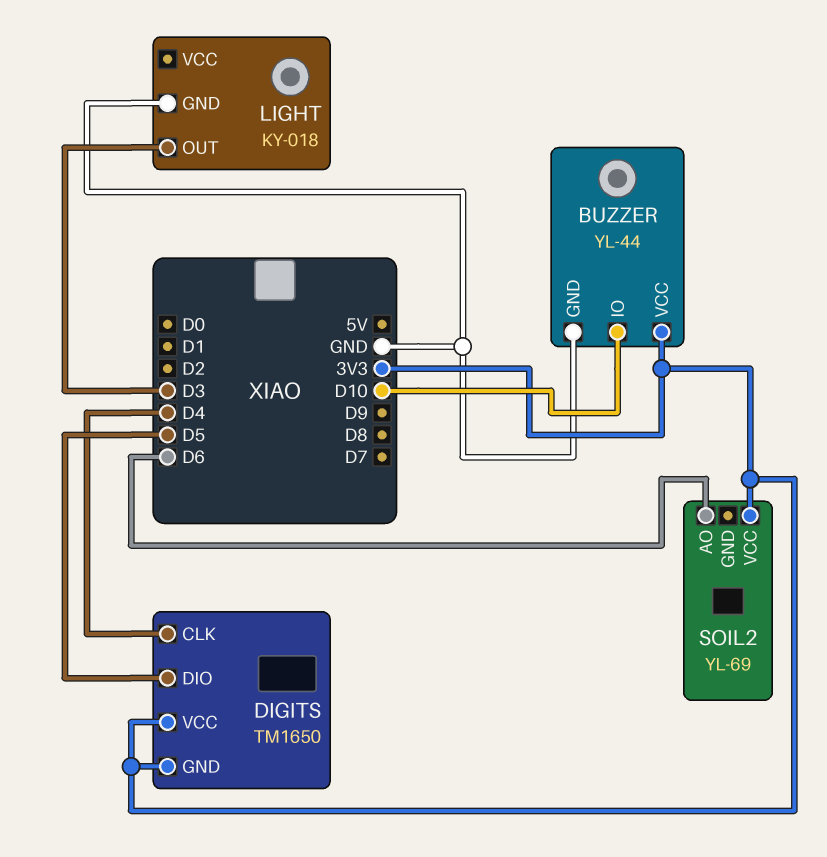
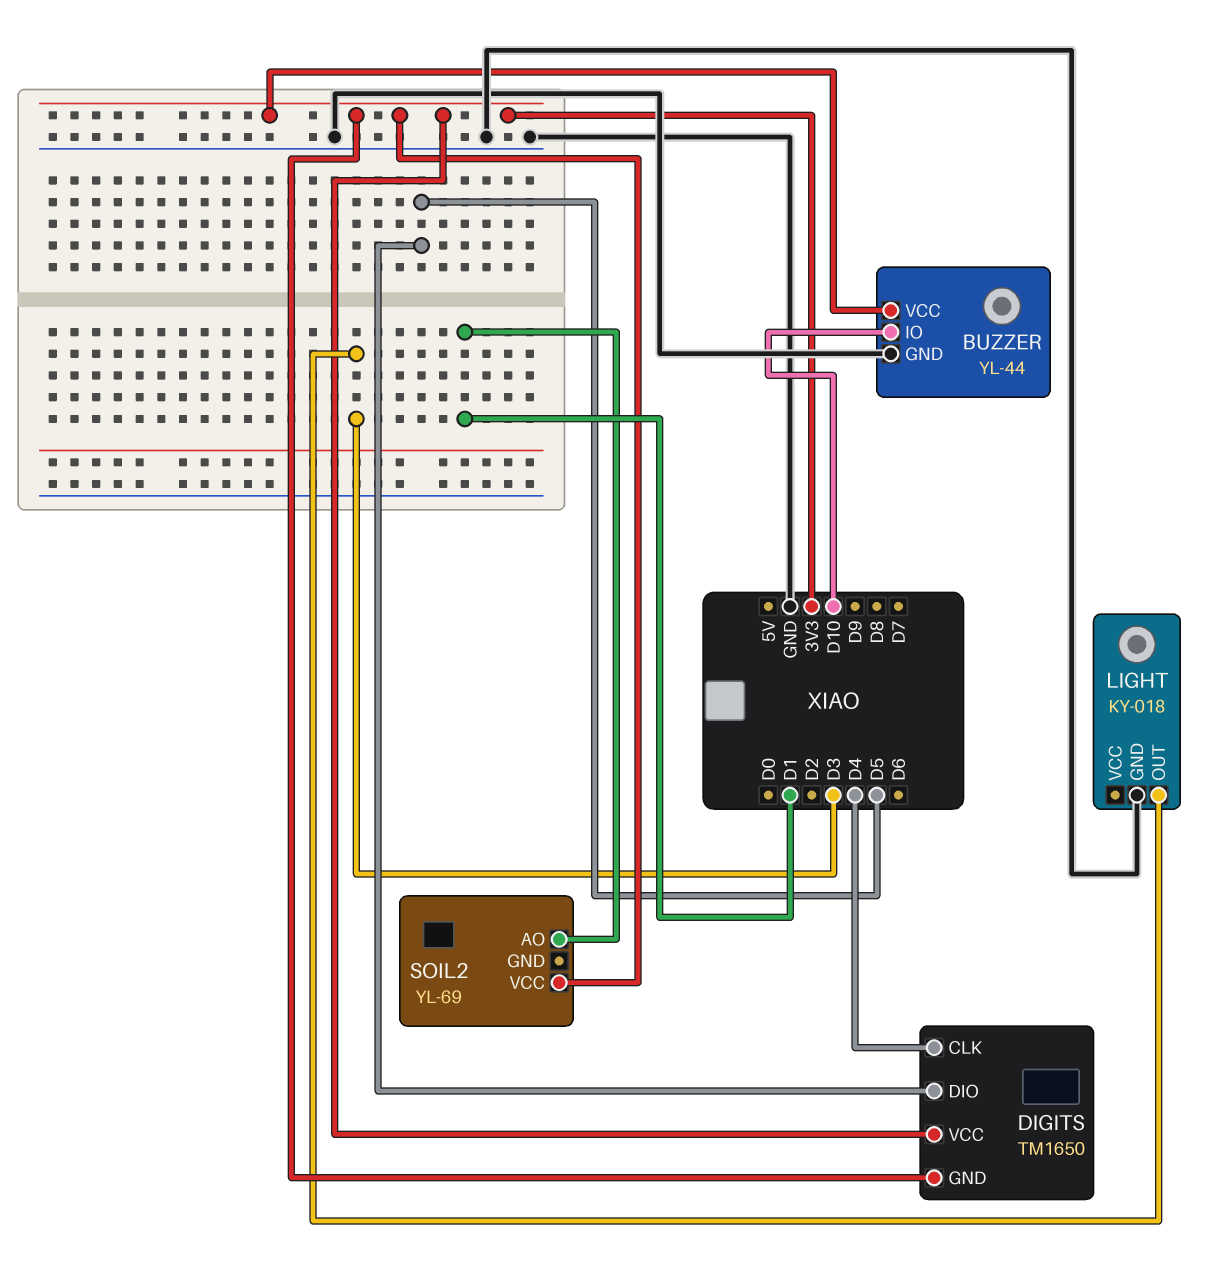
SOIL2 pin AO: D6 -> D1

